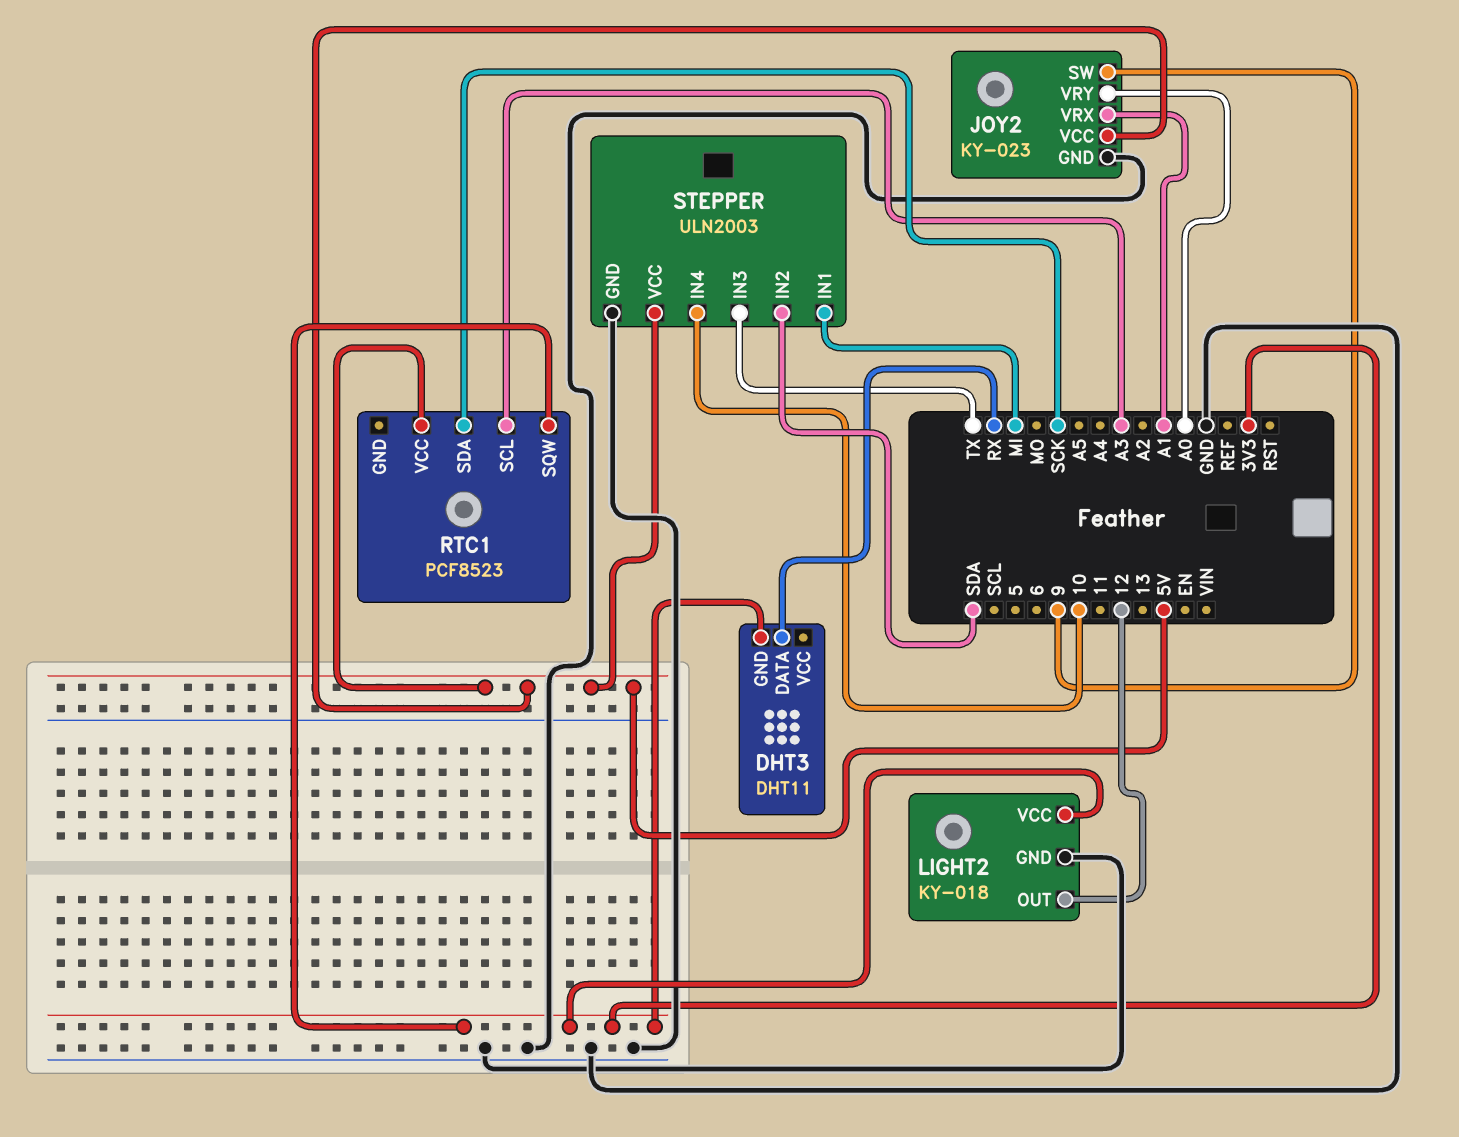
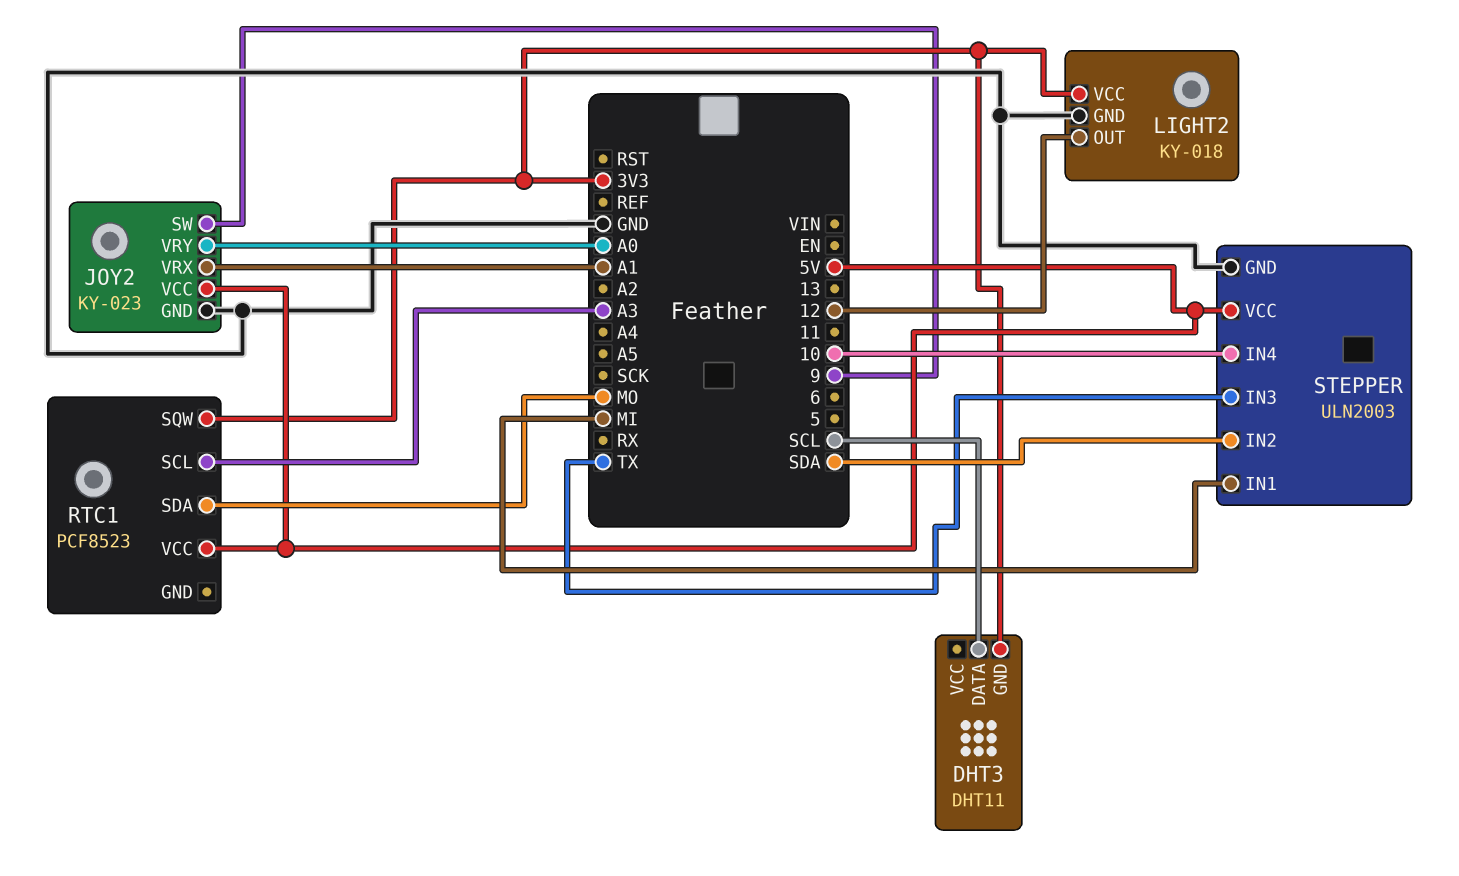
DHT3 pin DATA: RX -> SCL
RTC1 pin SDA: SCK -> MO

